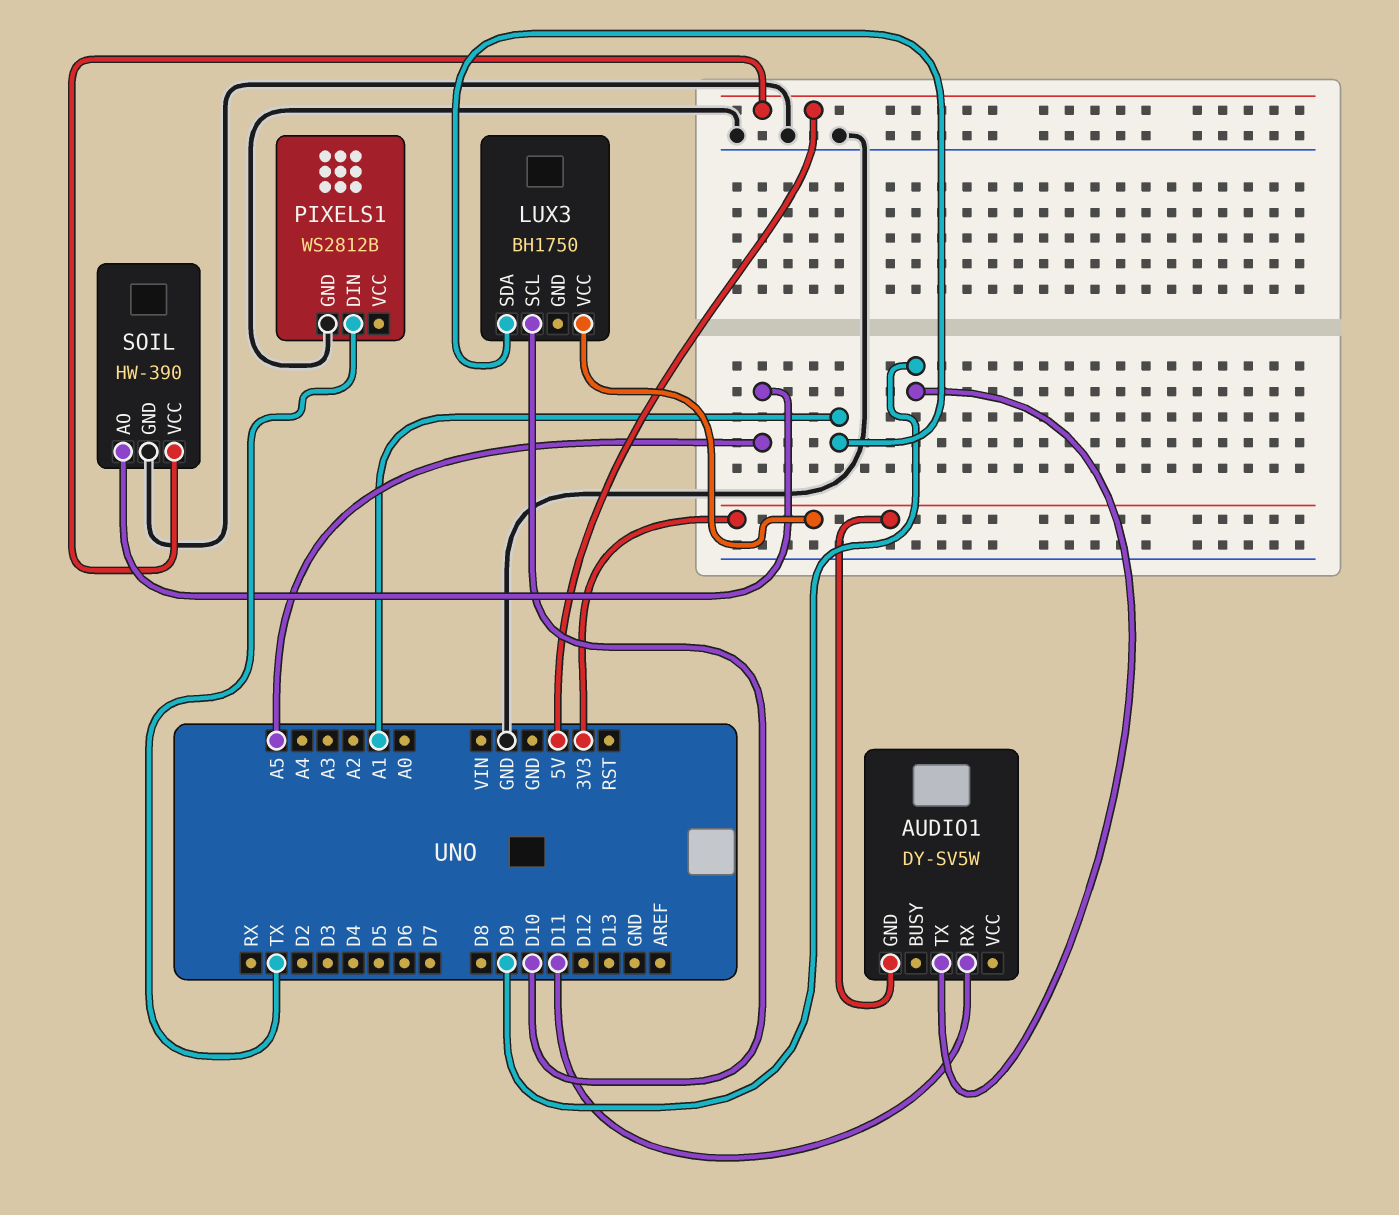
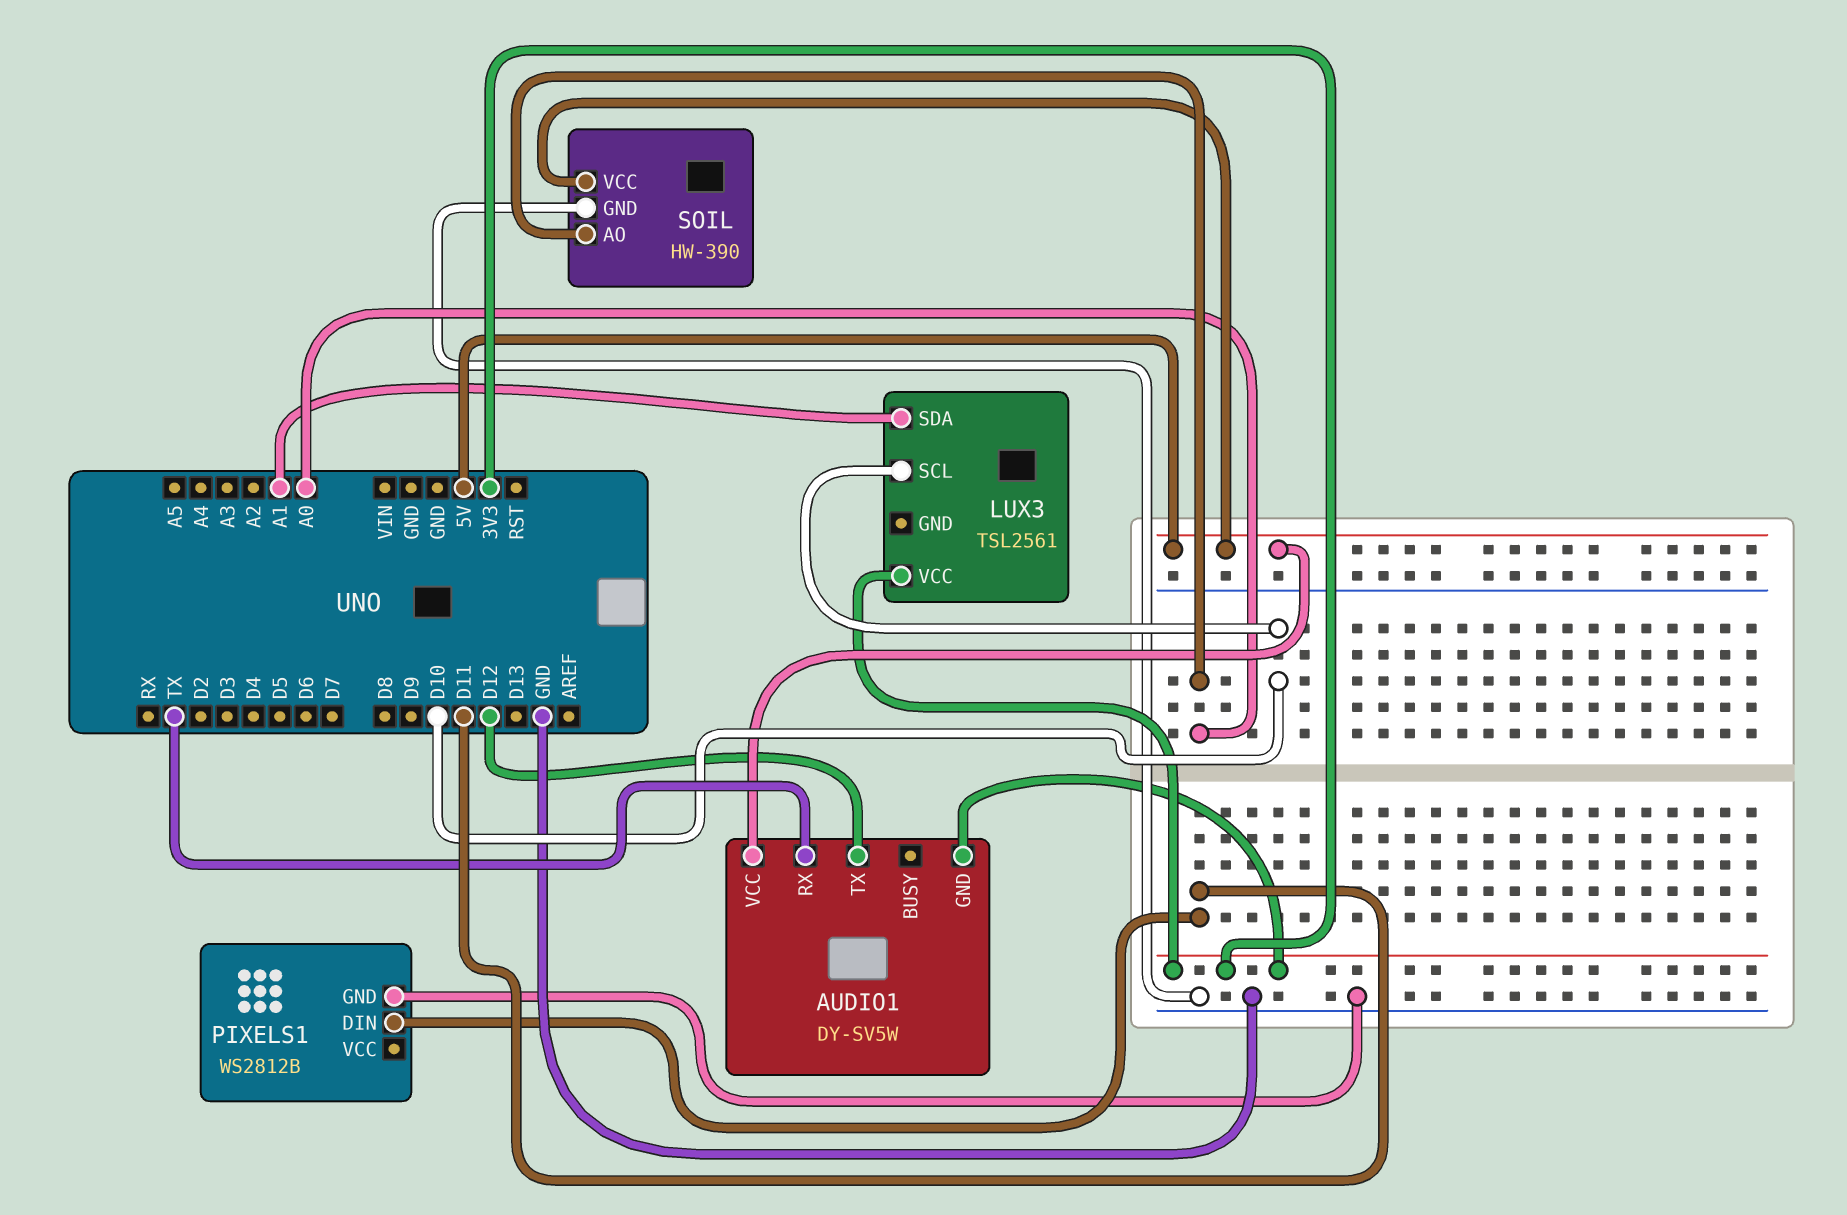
AUDIO1 pin RX: D11 -> TX
AUDIO1 pin TX: D9 -> D12
AUDIO1 pin VCC: none -> 5V
LUX3: BH1750 -> TSL2561
PIXELS1 pin DIN: TX -> D11
SOIL pin AO: A5 -> A0

